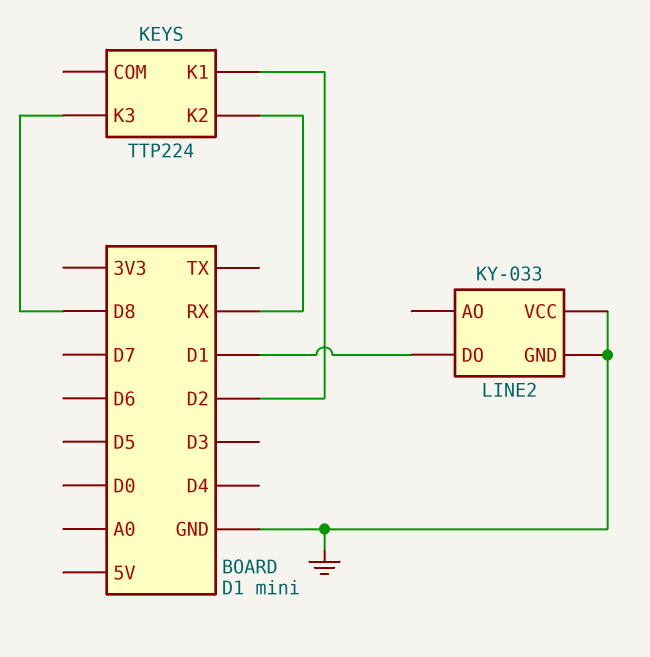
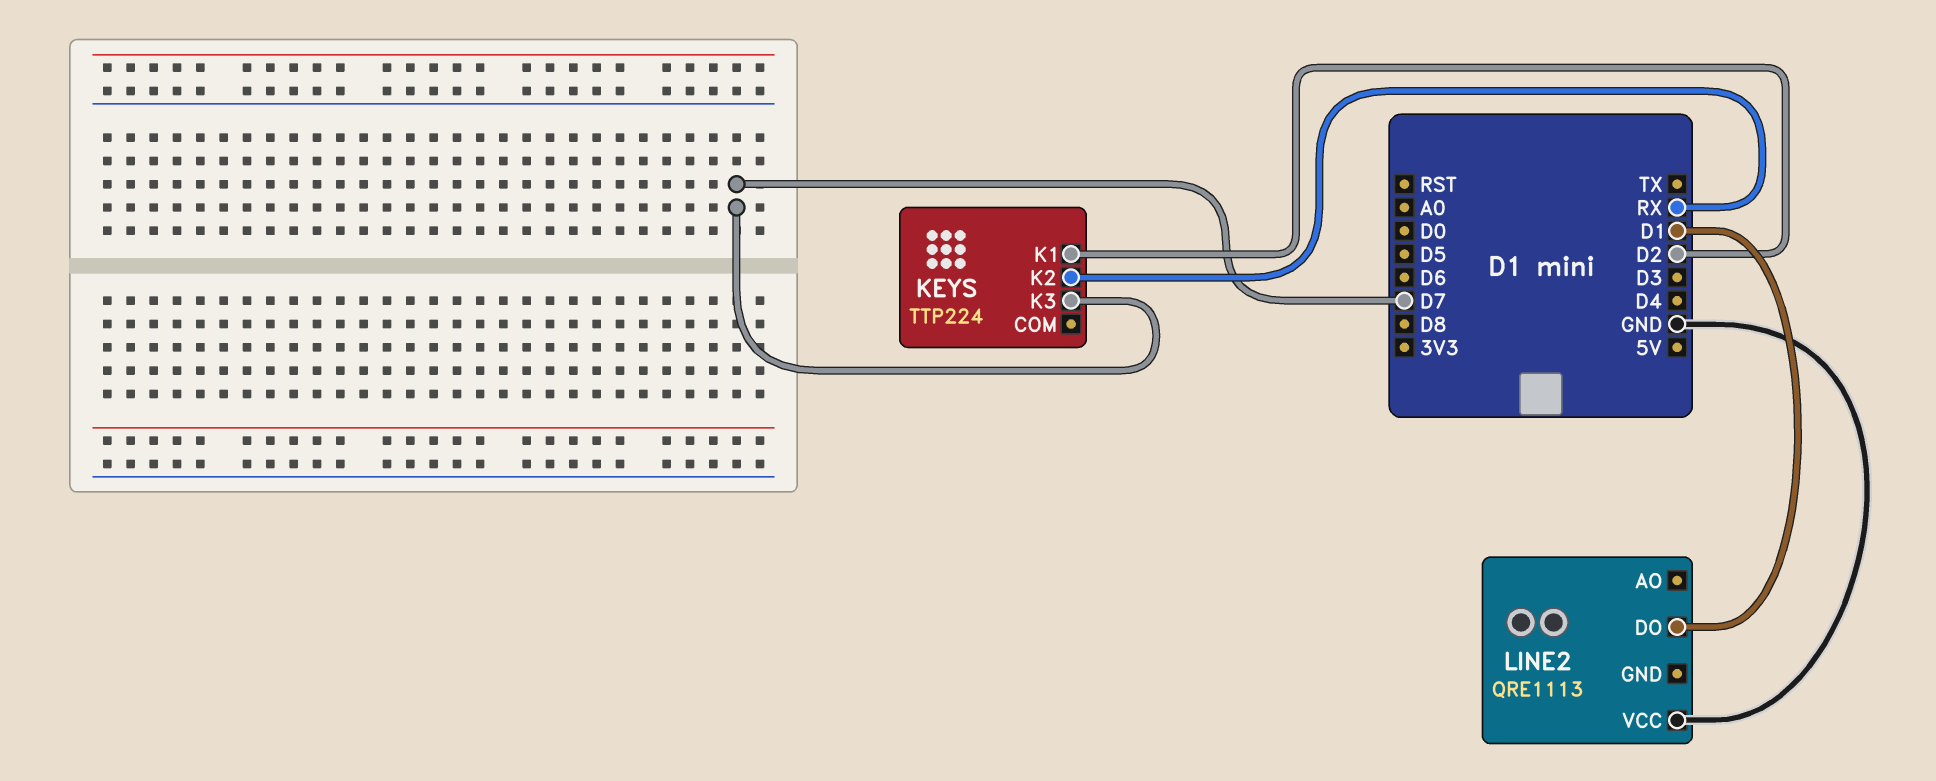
KEYS pin K3: D8 -> D7
LINE2: KY-033 -> QRE1113
LINE2 pin GND: GND -> none

